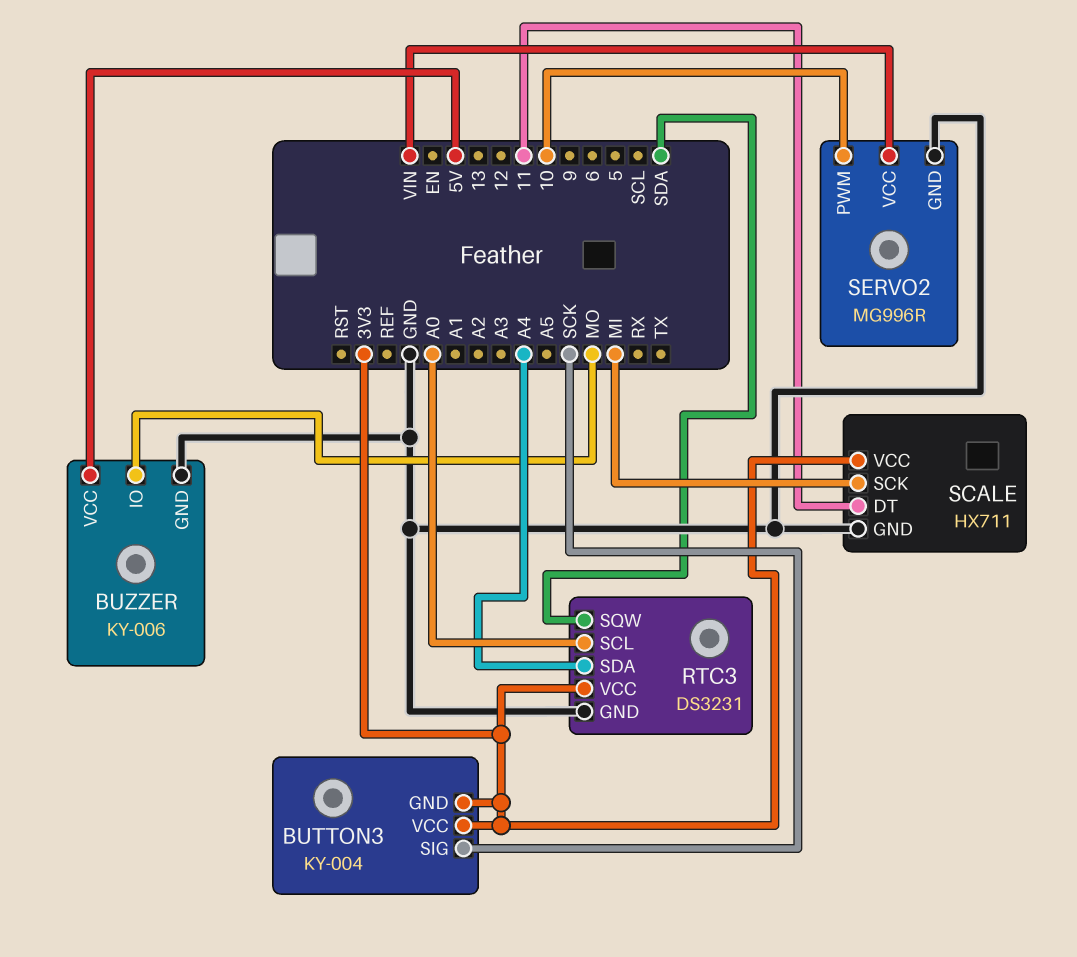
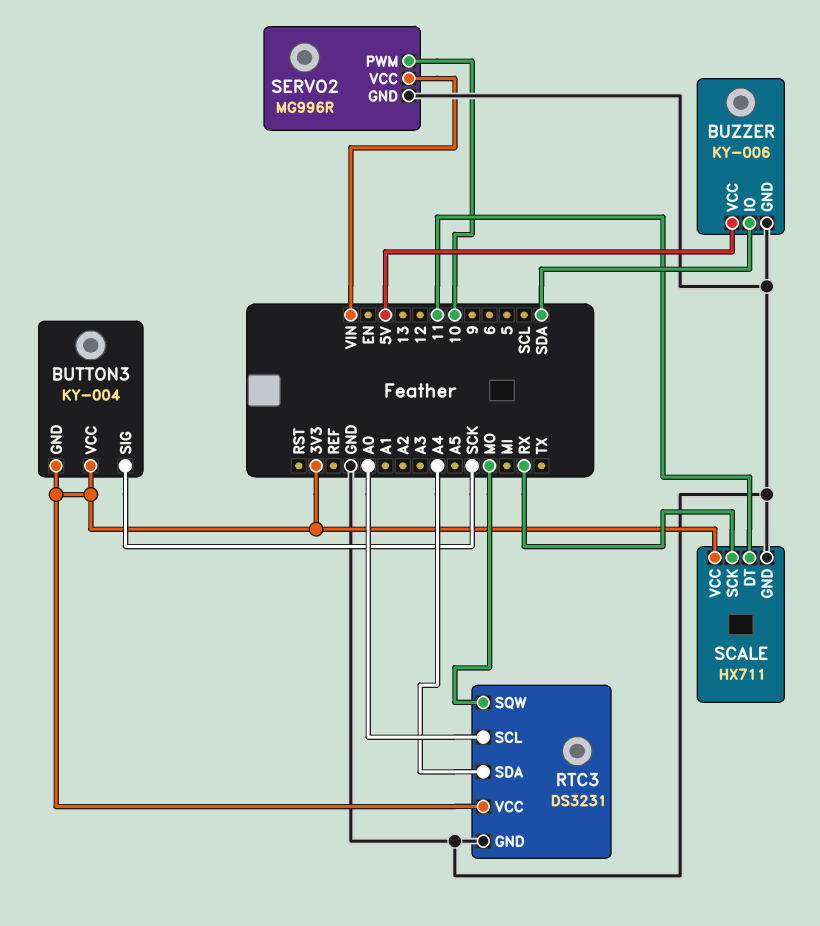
BUZZER pin IO: MO -> SDA
RTC3 pin SQW: SDA -> MO
SCALE pin SCK: MI -> RX

